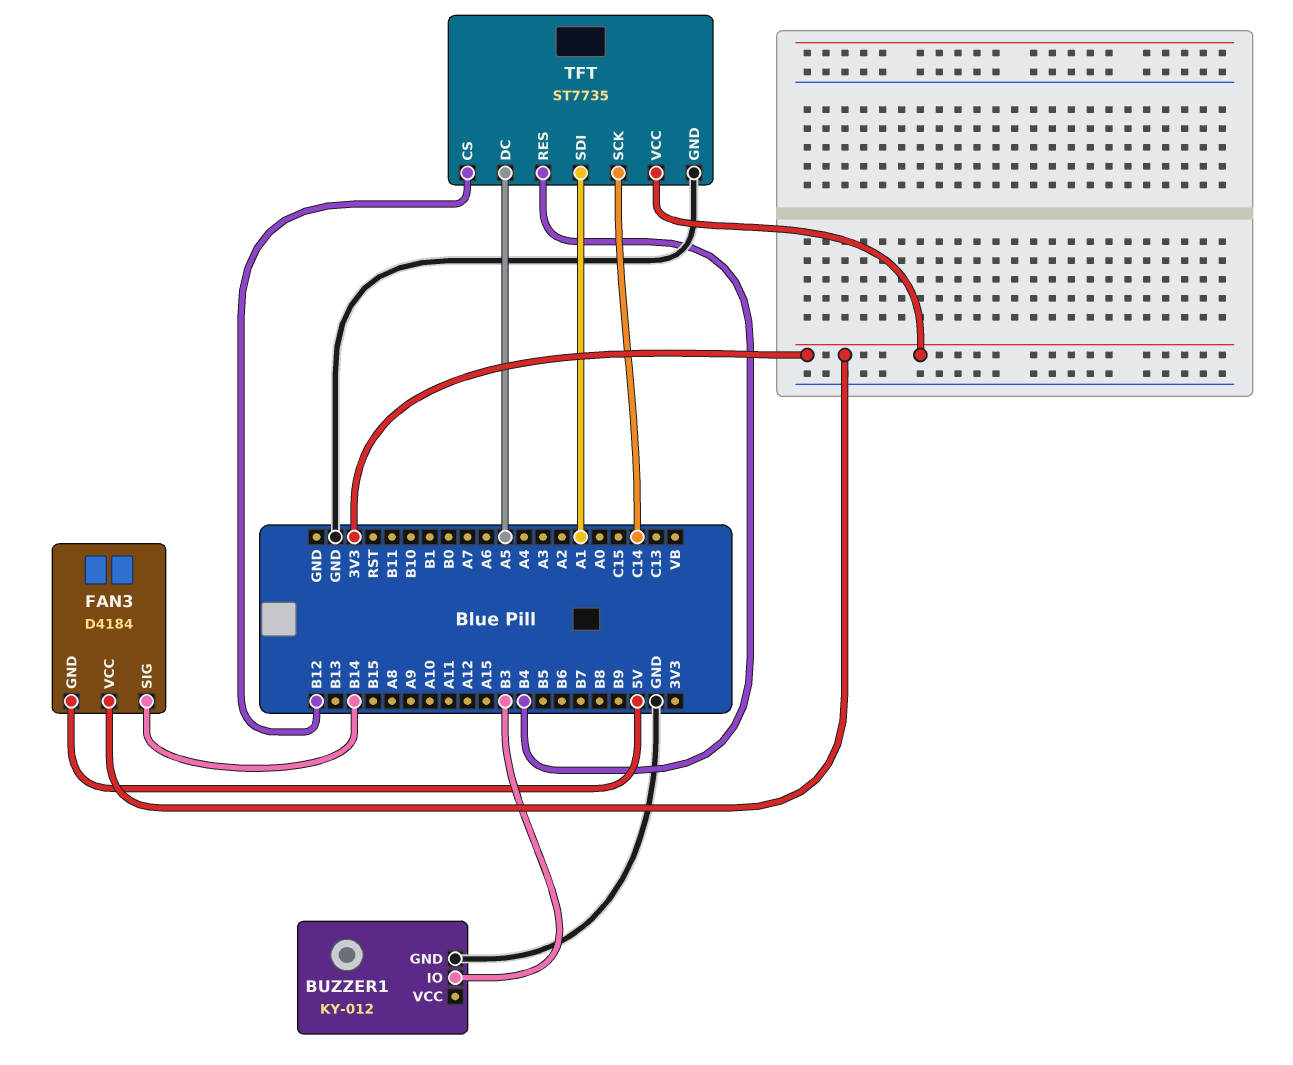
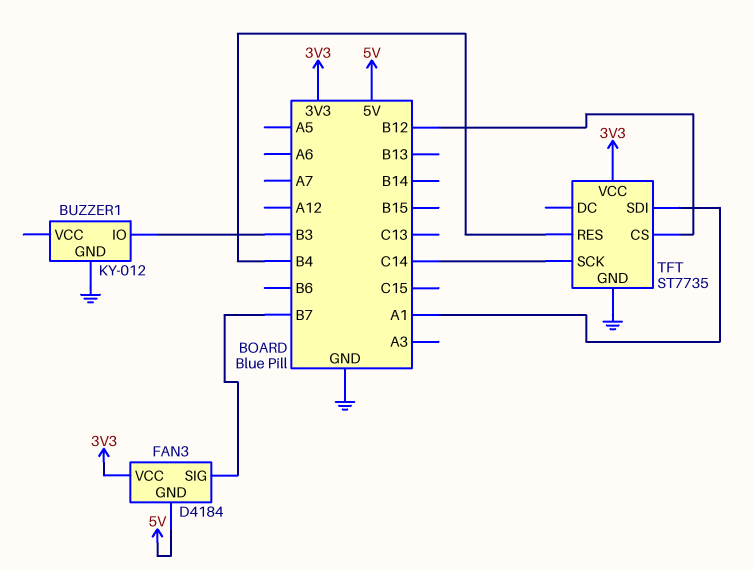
FAN3 pin SIG: B14 -> B7
TFT pin DC: A5 -> none

